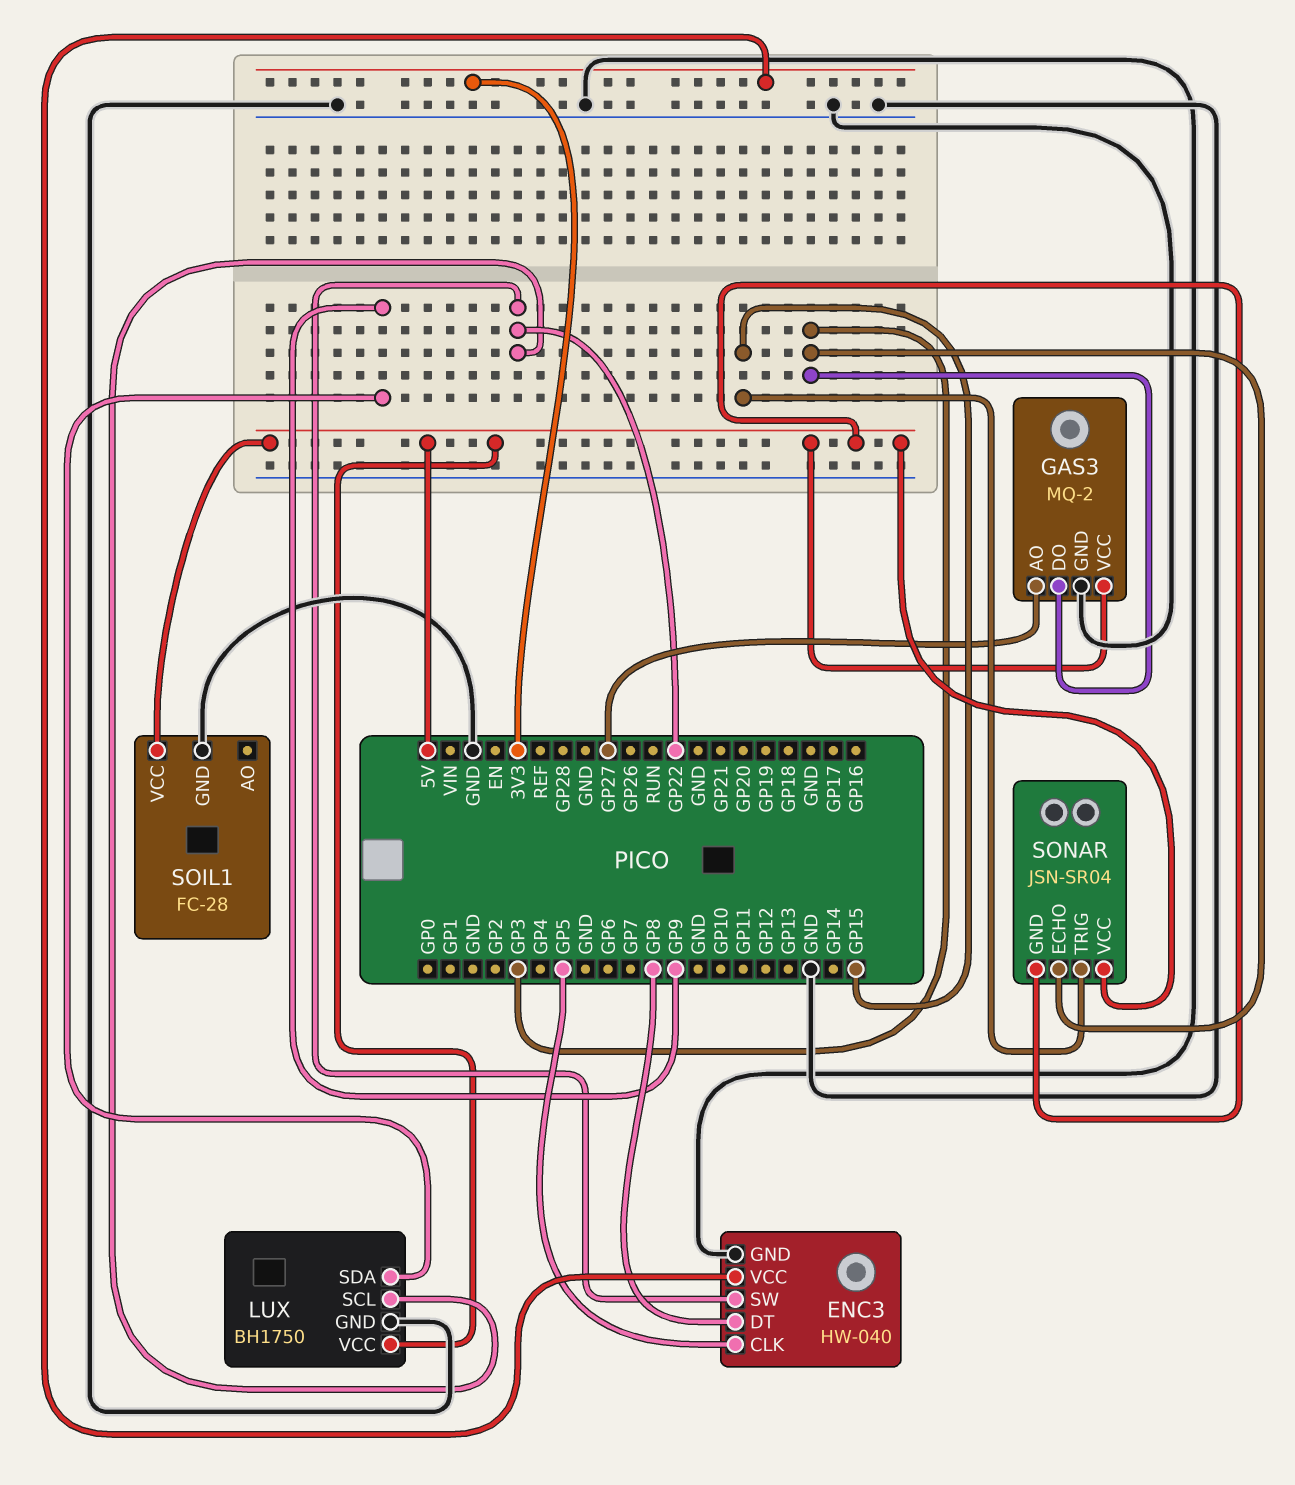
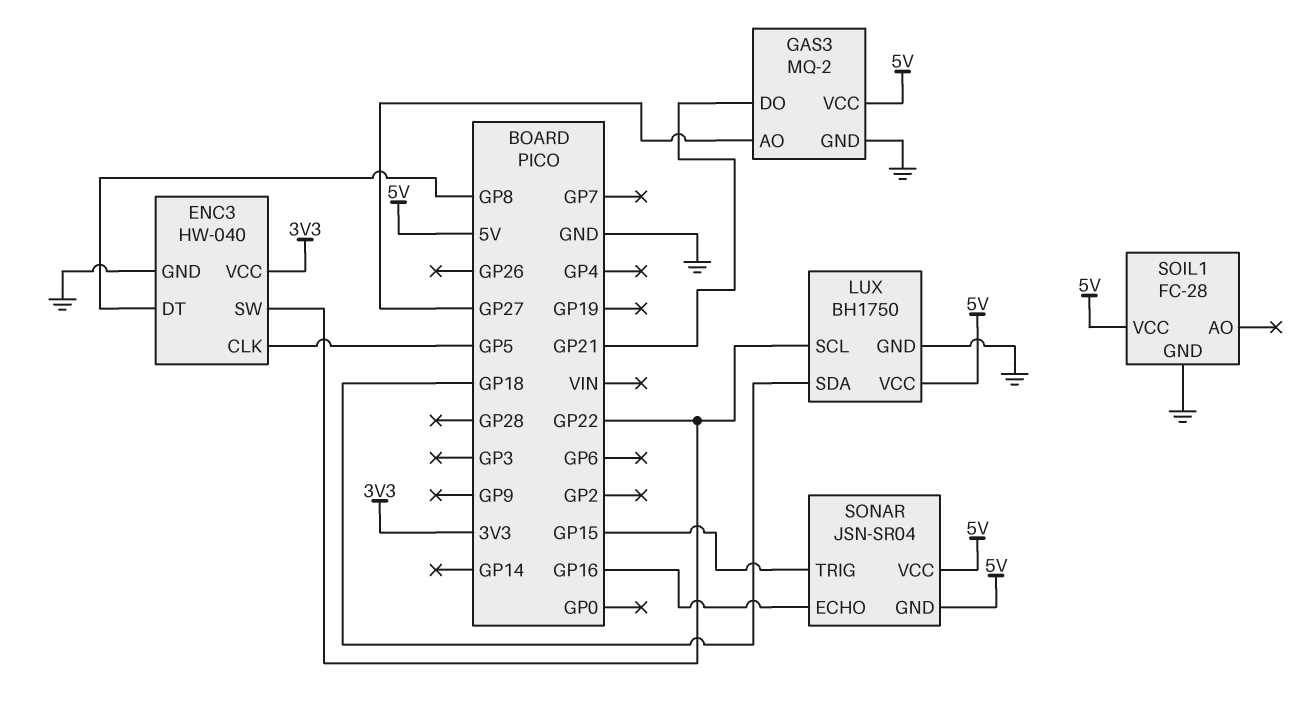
GAS3 pin DO: GP3 -> GP21
LUX pin SDA: GP9 -> GP18
SONAR pin ECHO: GP3 -> GP16

